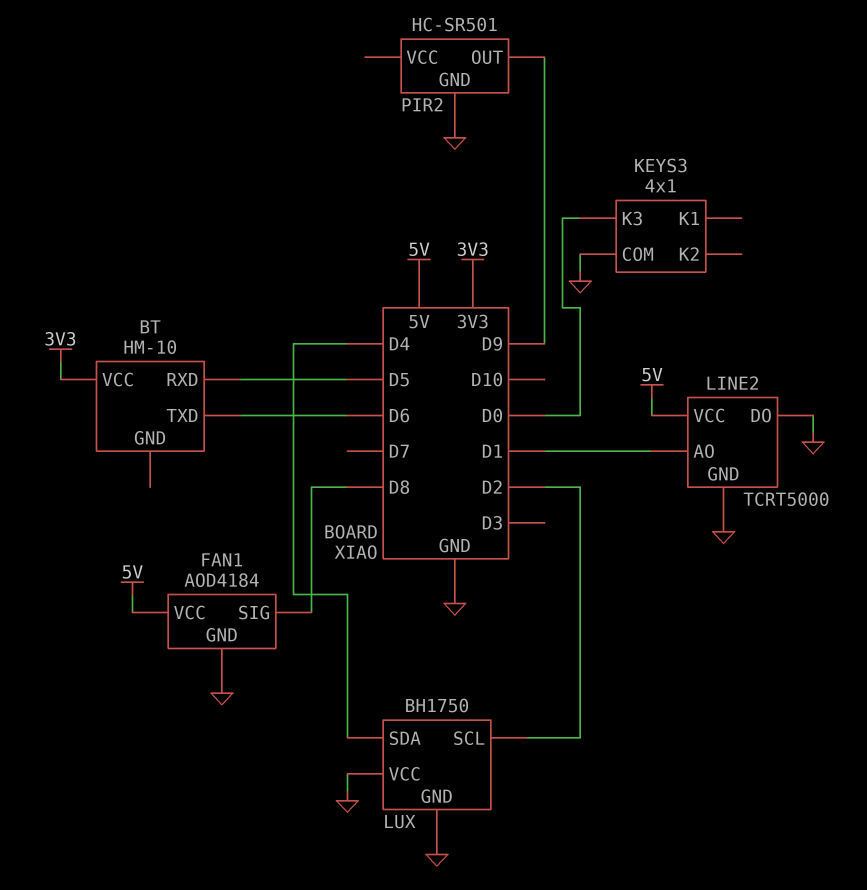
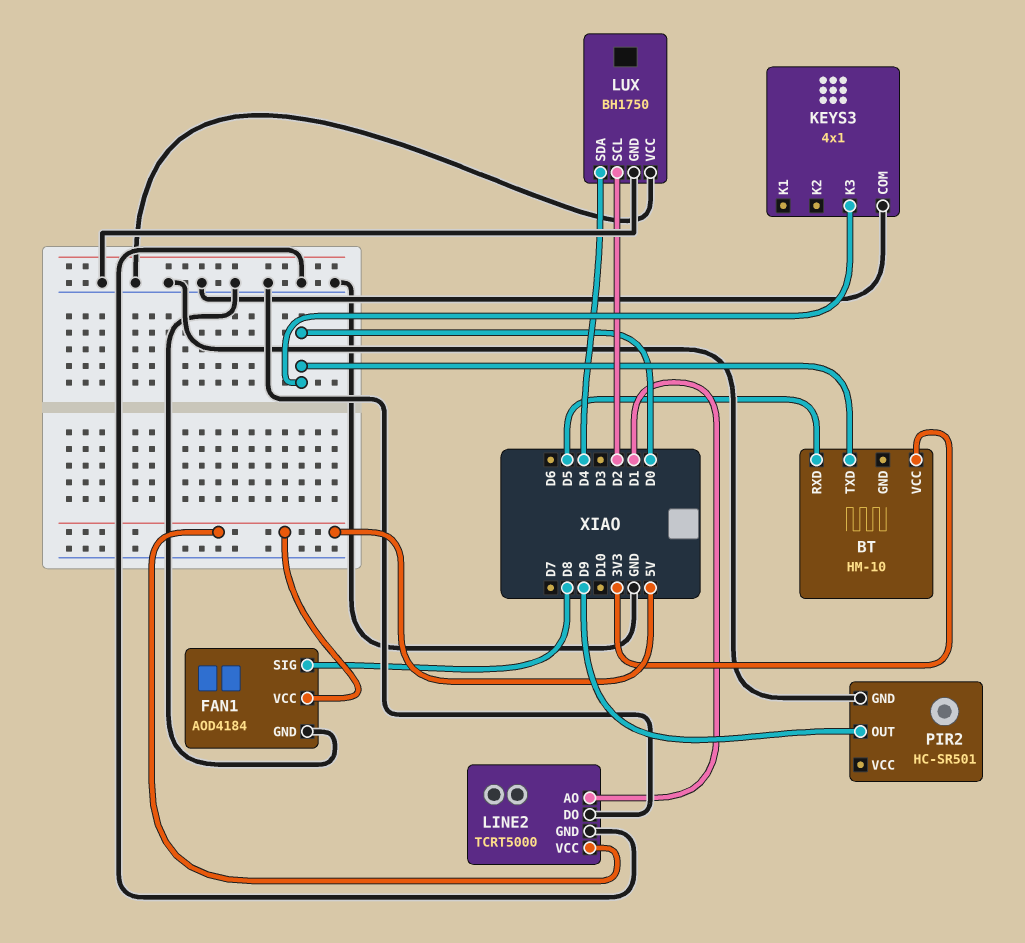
BT pin TXD: D6 -> D0

